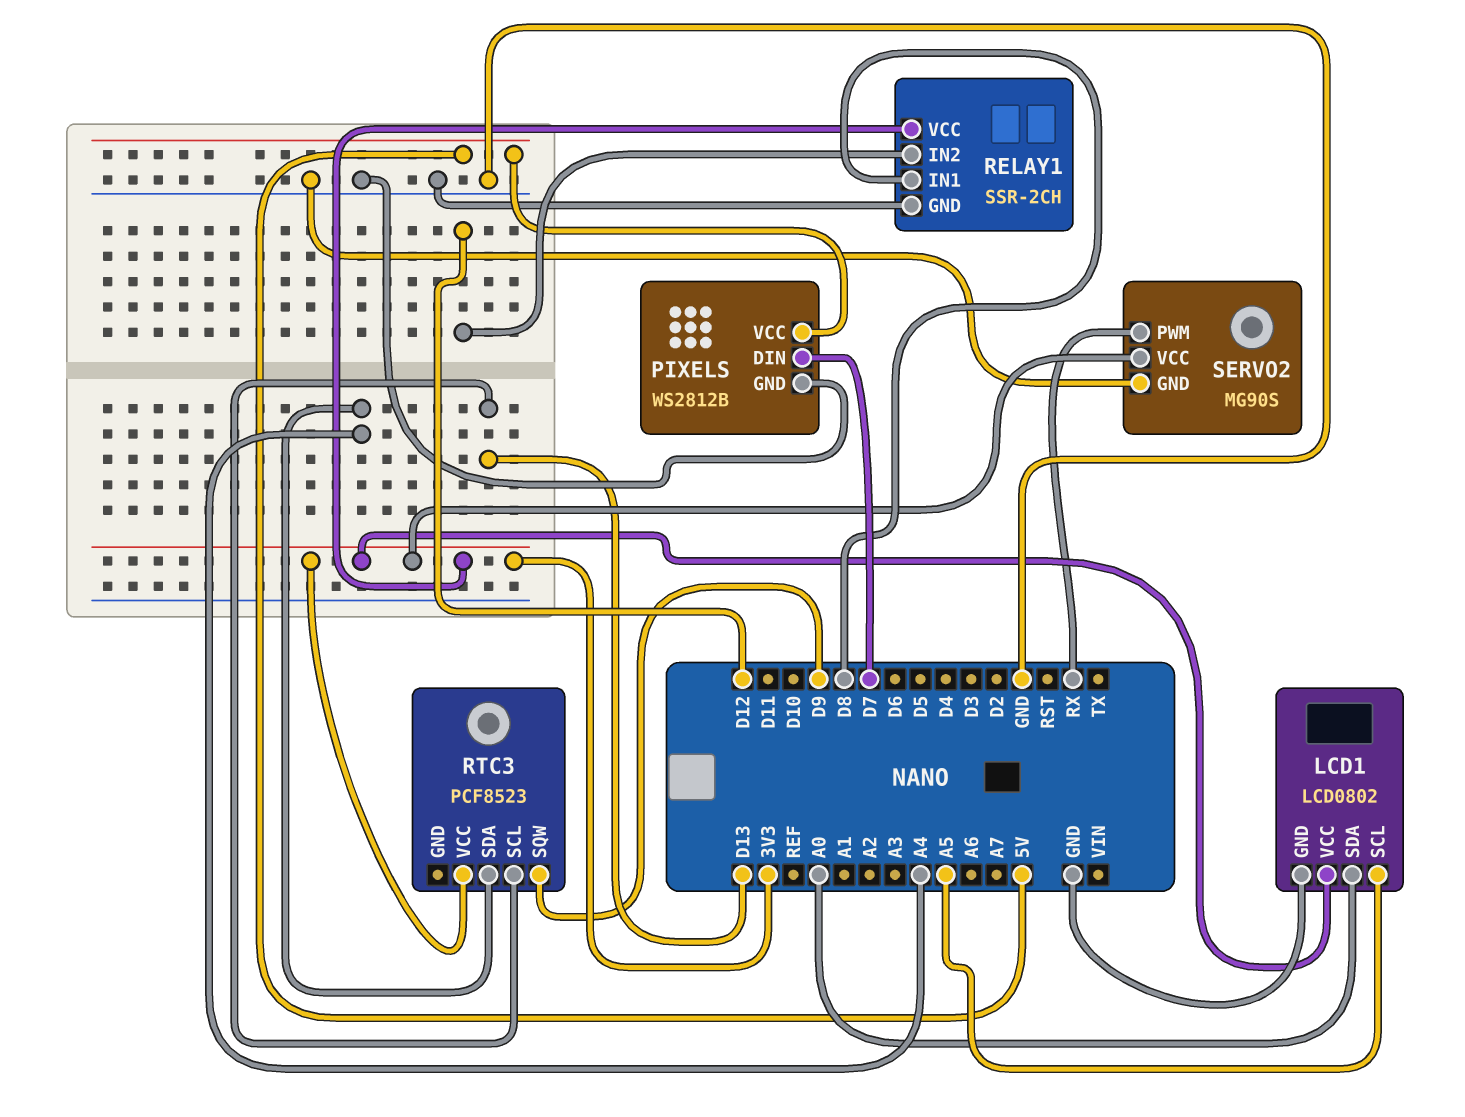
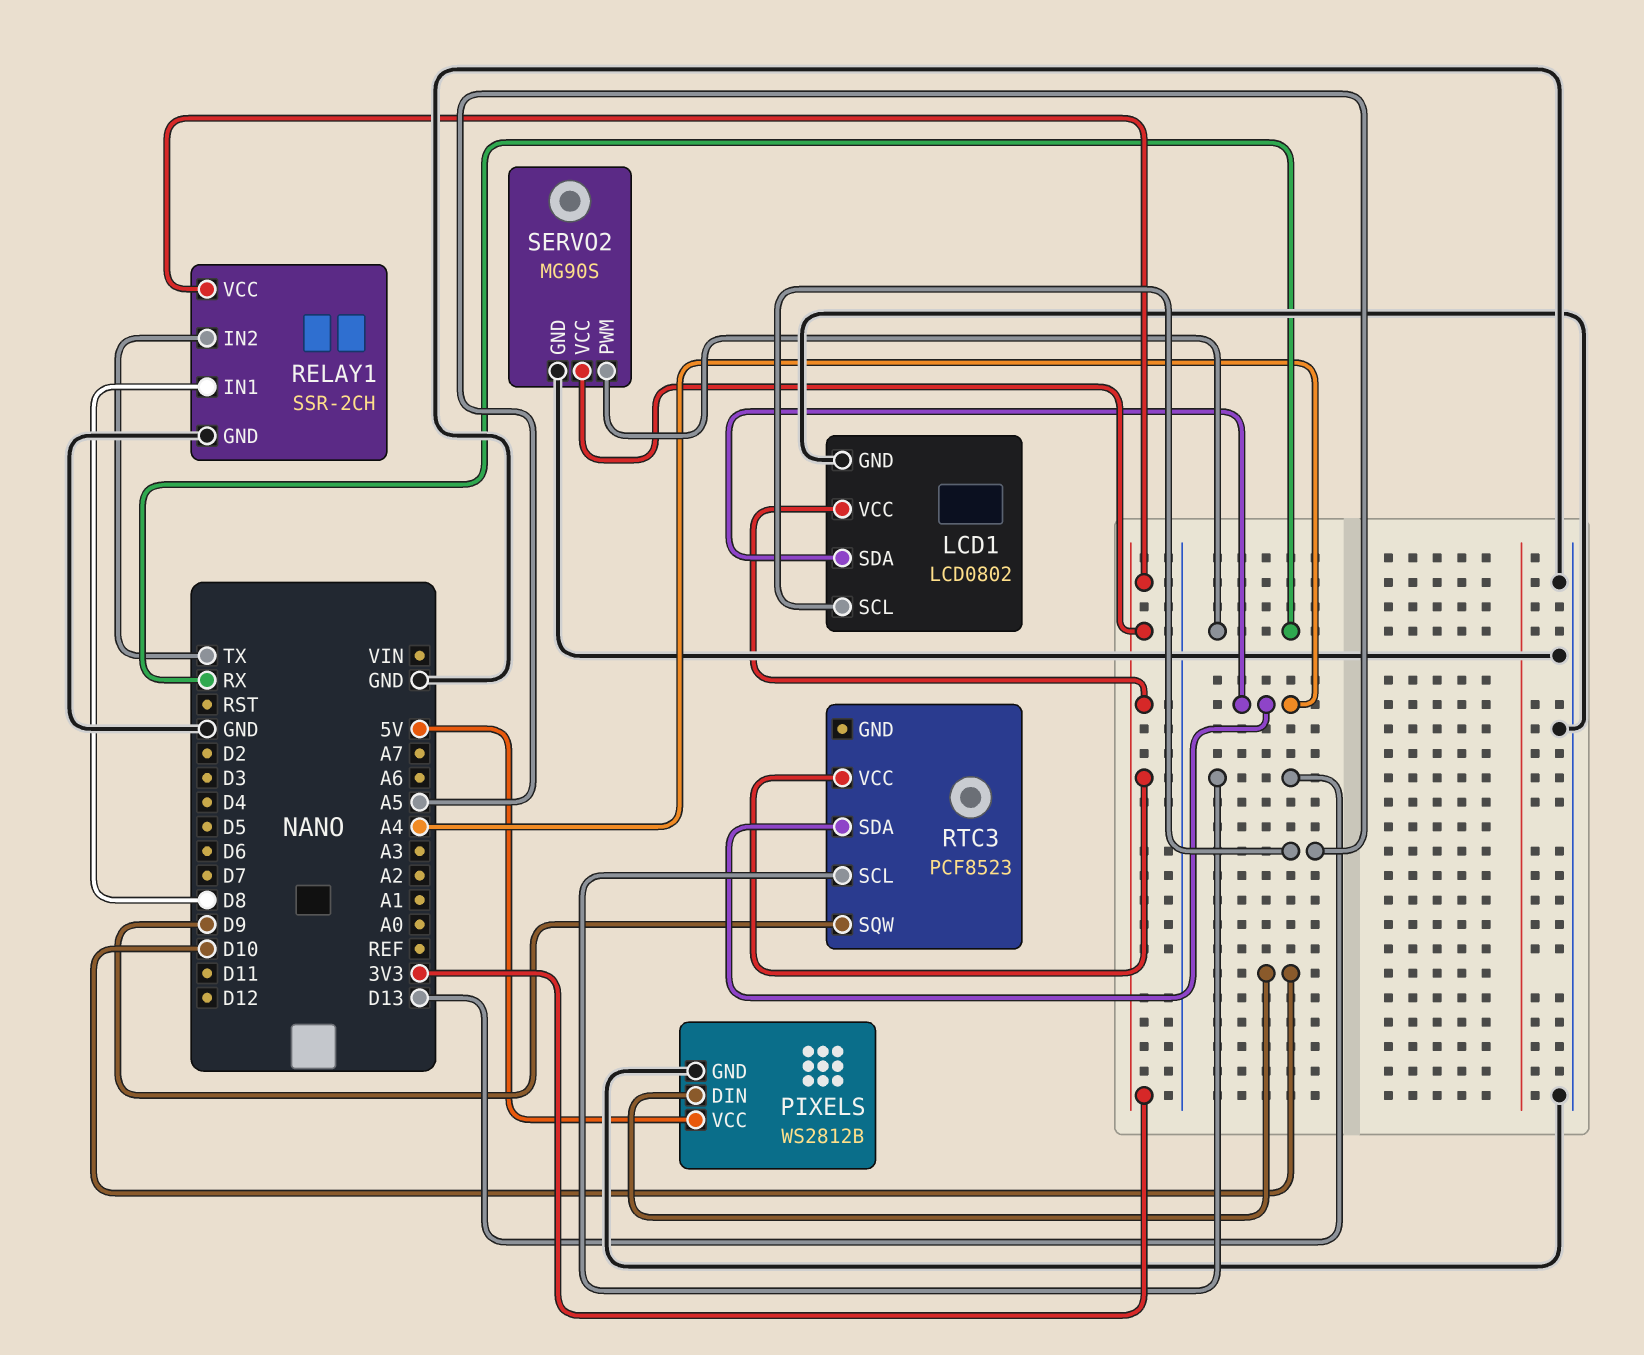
LCD1 pin SDA: A0 -> A4
PIXELS pin DIN: D7 -> D10
RELAY1 pin IN2: D12 -> TX

